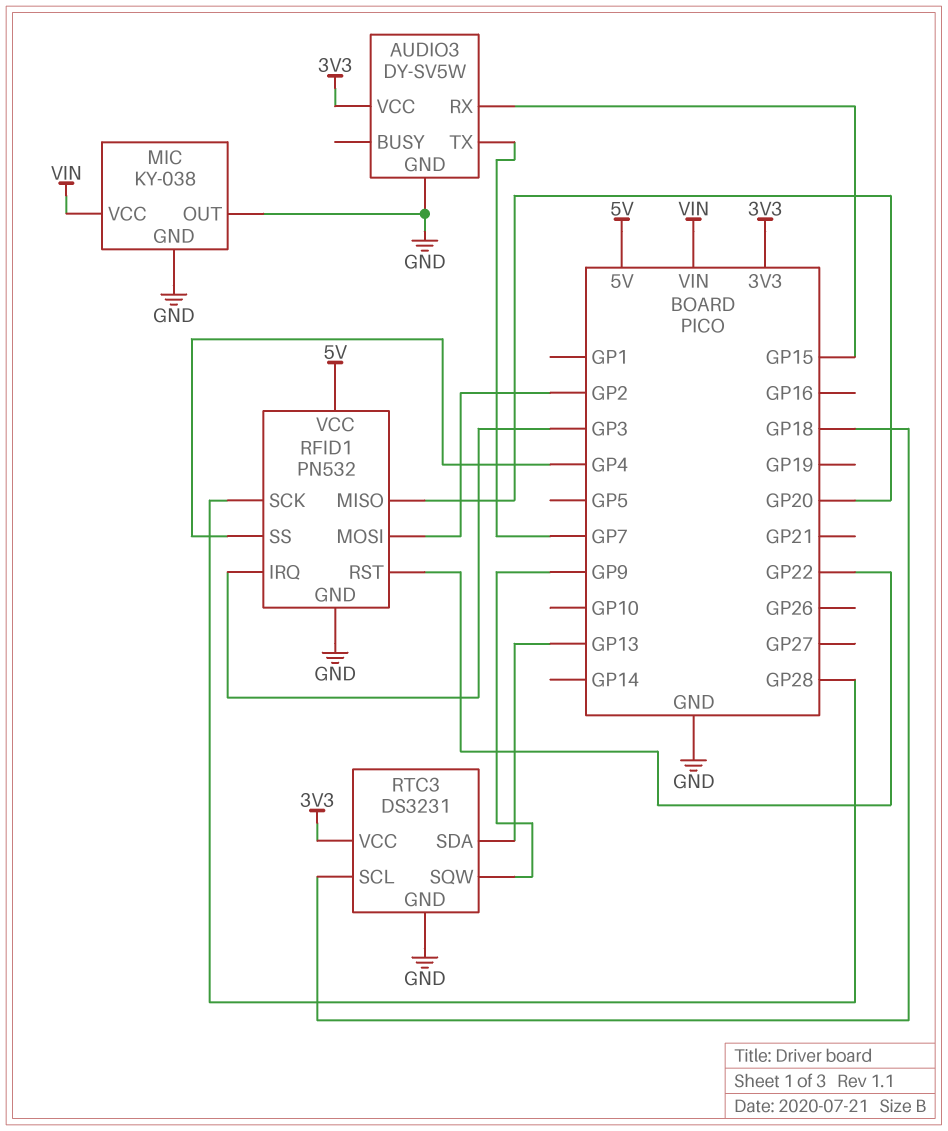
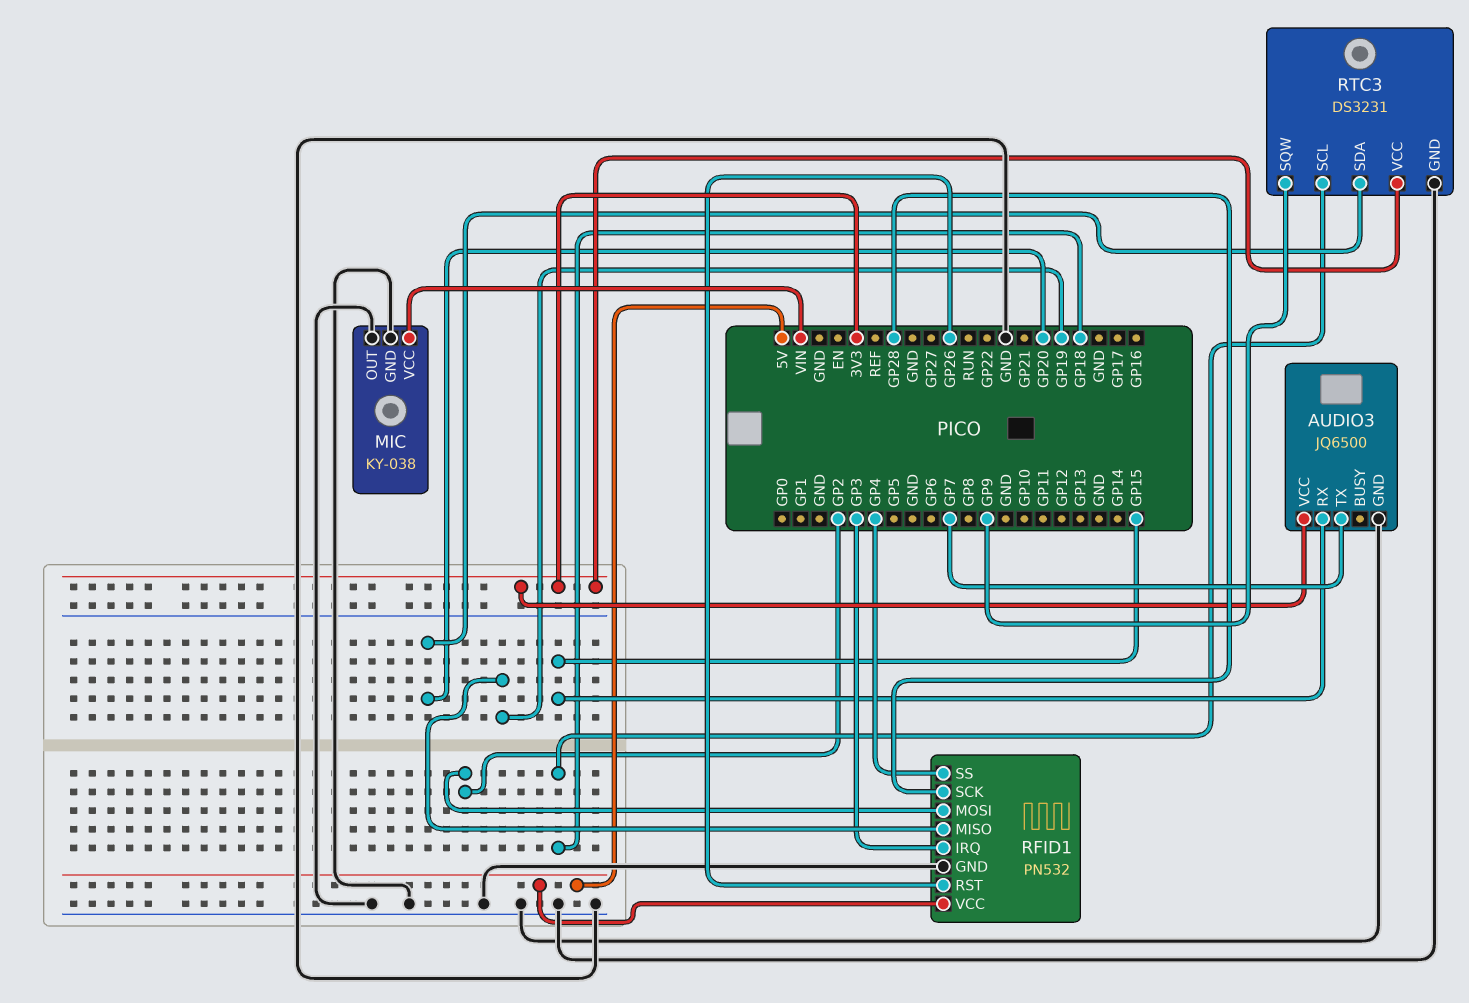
AUDIO3: DY-SV5W -> JQ6500
RFID1 pin MISO: GP20 -> GP19
RFID1 pin RST: GP22 -> GP26
RTC3 pin SDA: GP13 -> GP20

